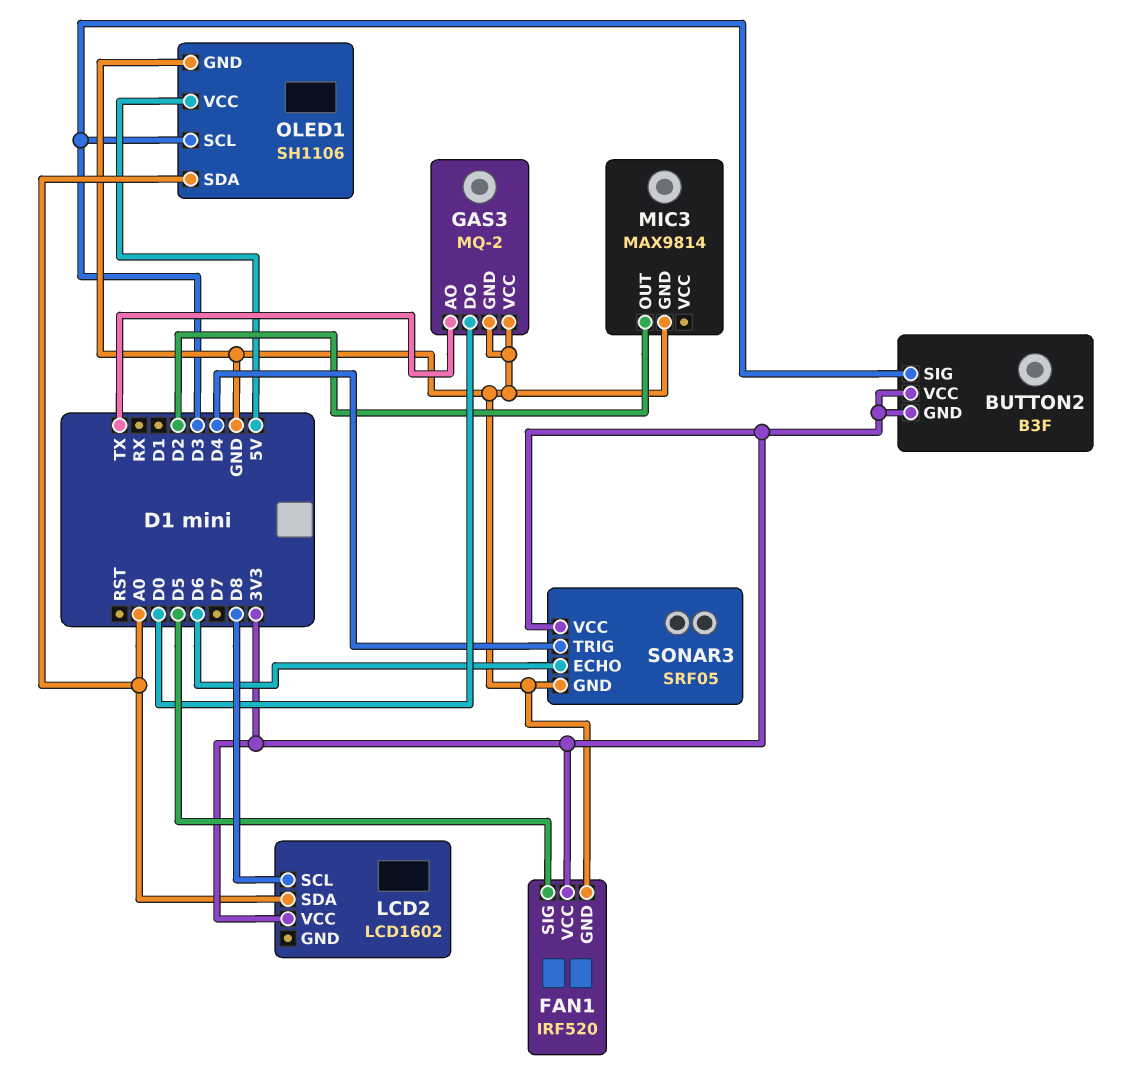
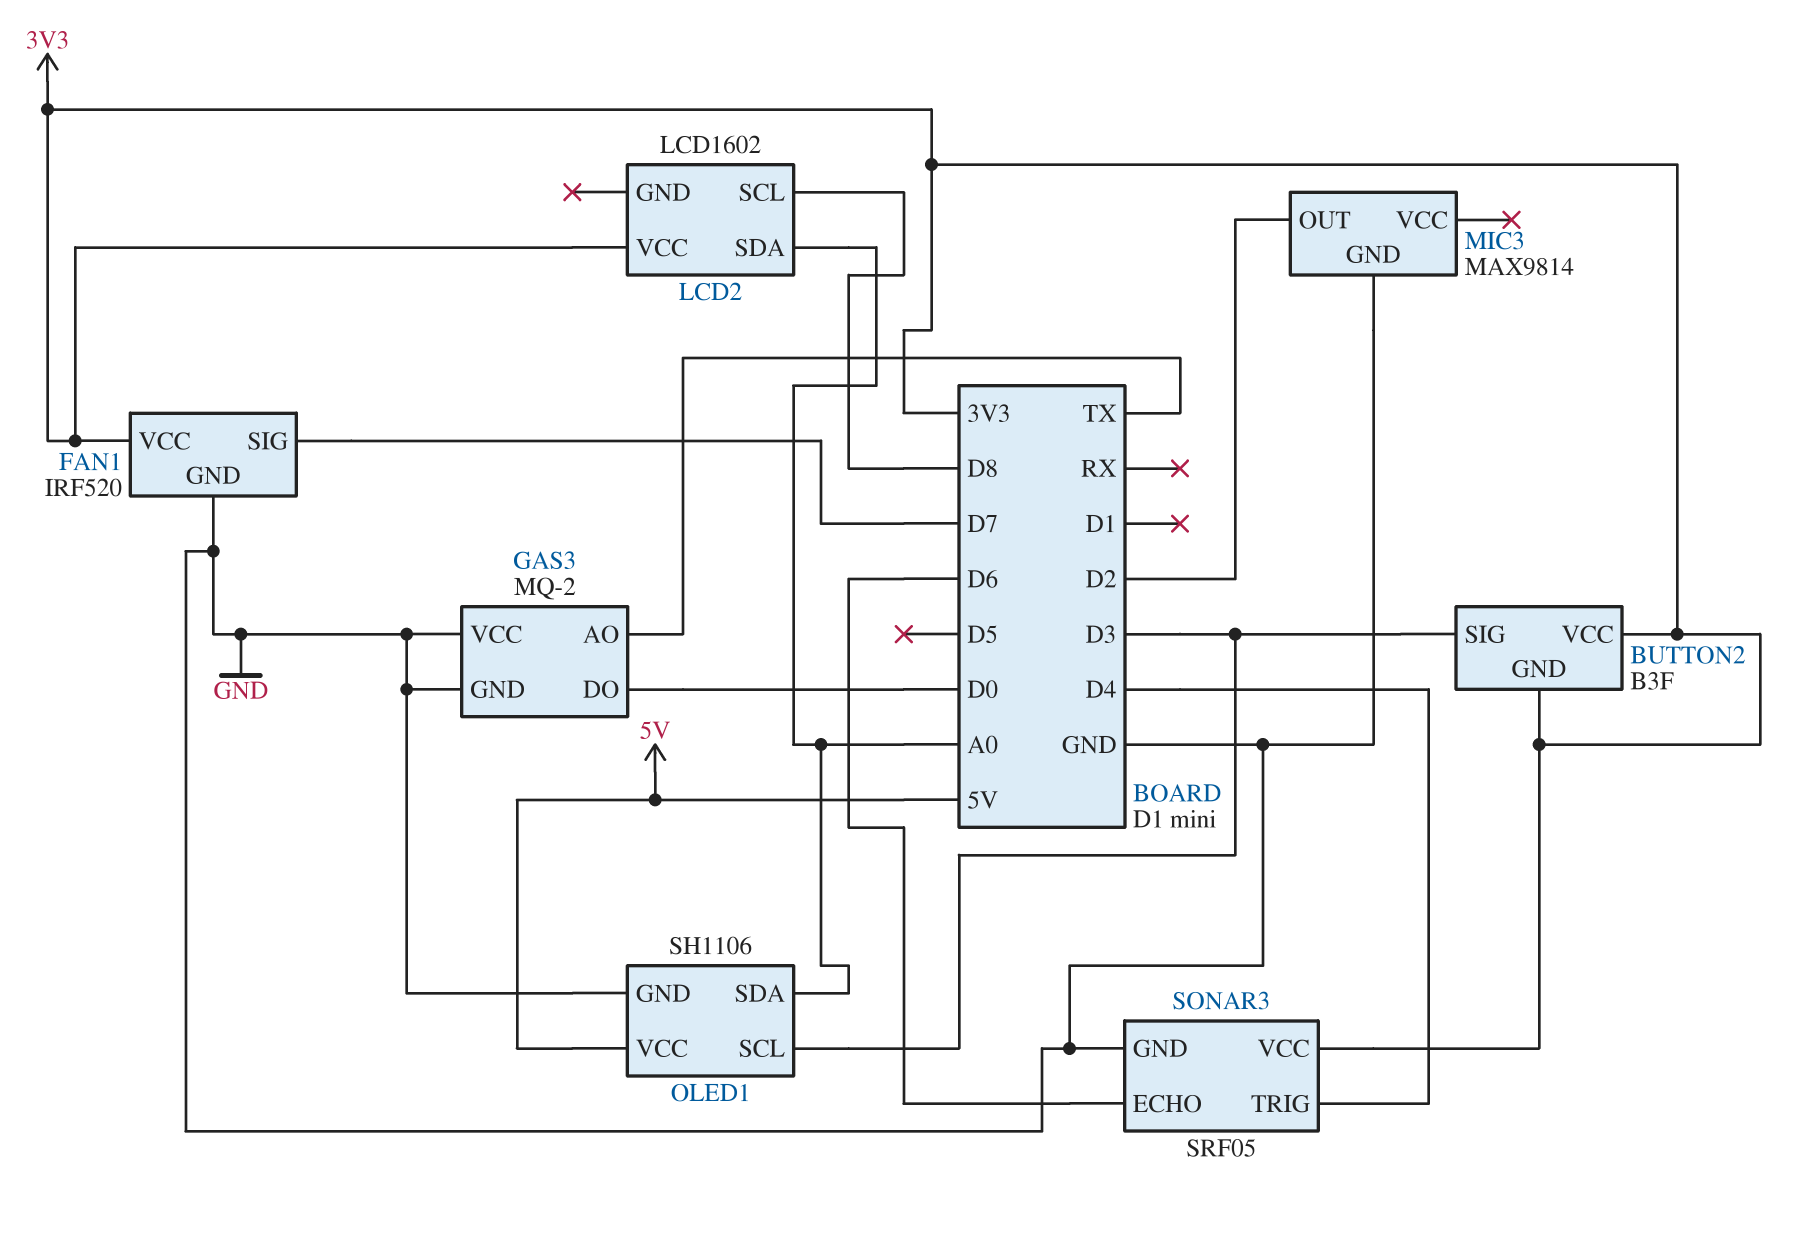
FAN1 pin SIG: D5 -> D7

